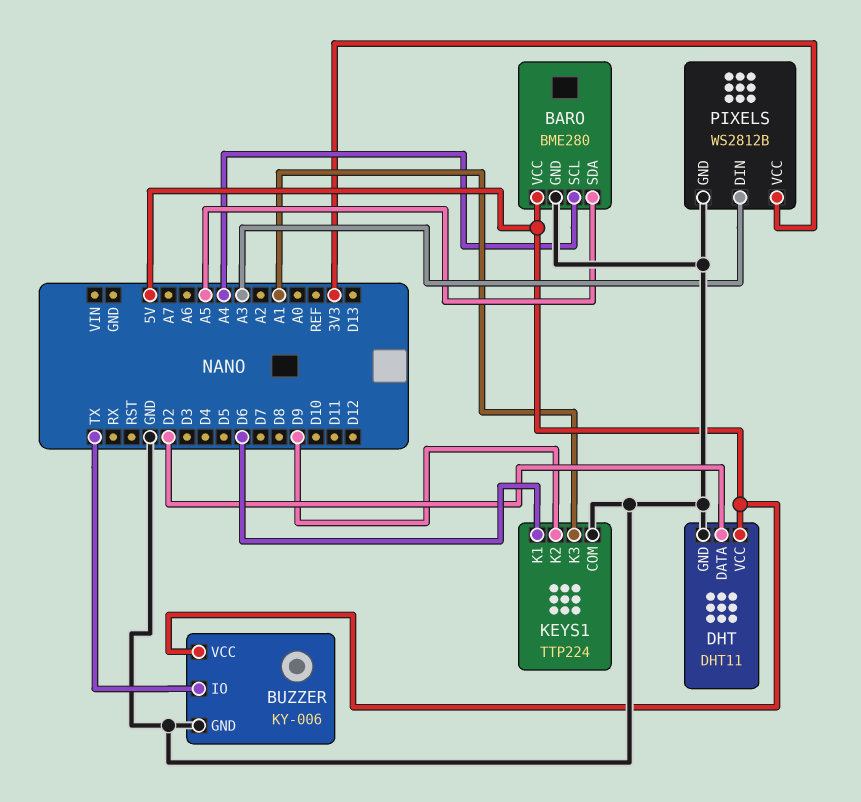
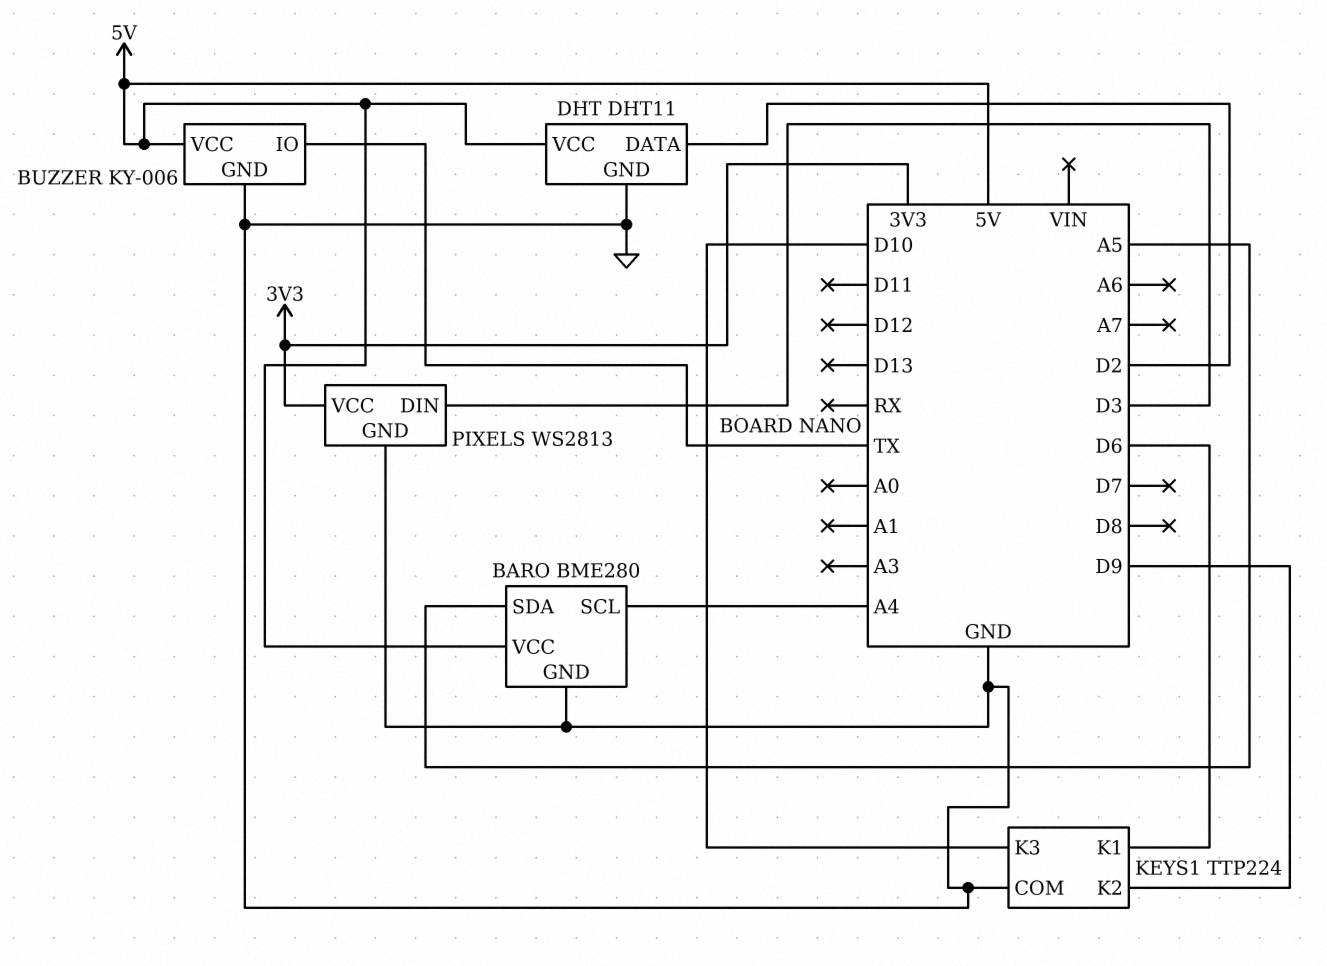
KEYS1 pin K3: A1 -> D10
PIXELS: WS2812B -> WS2813
PIXELS pin DIN: A3 -> D3

